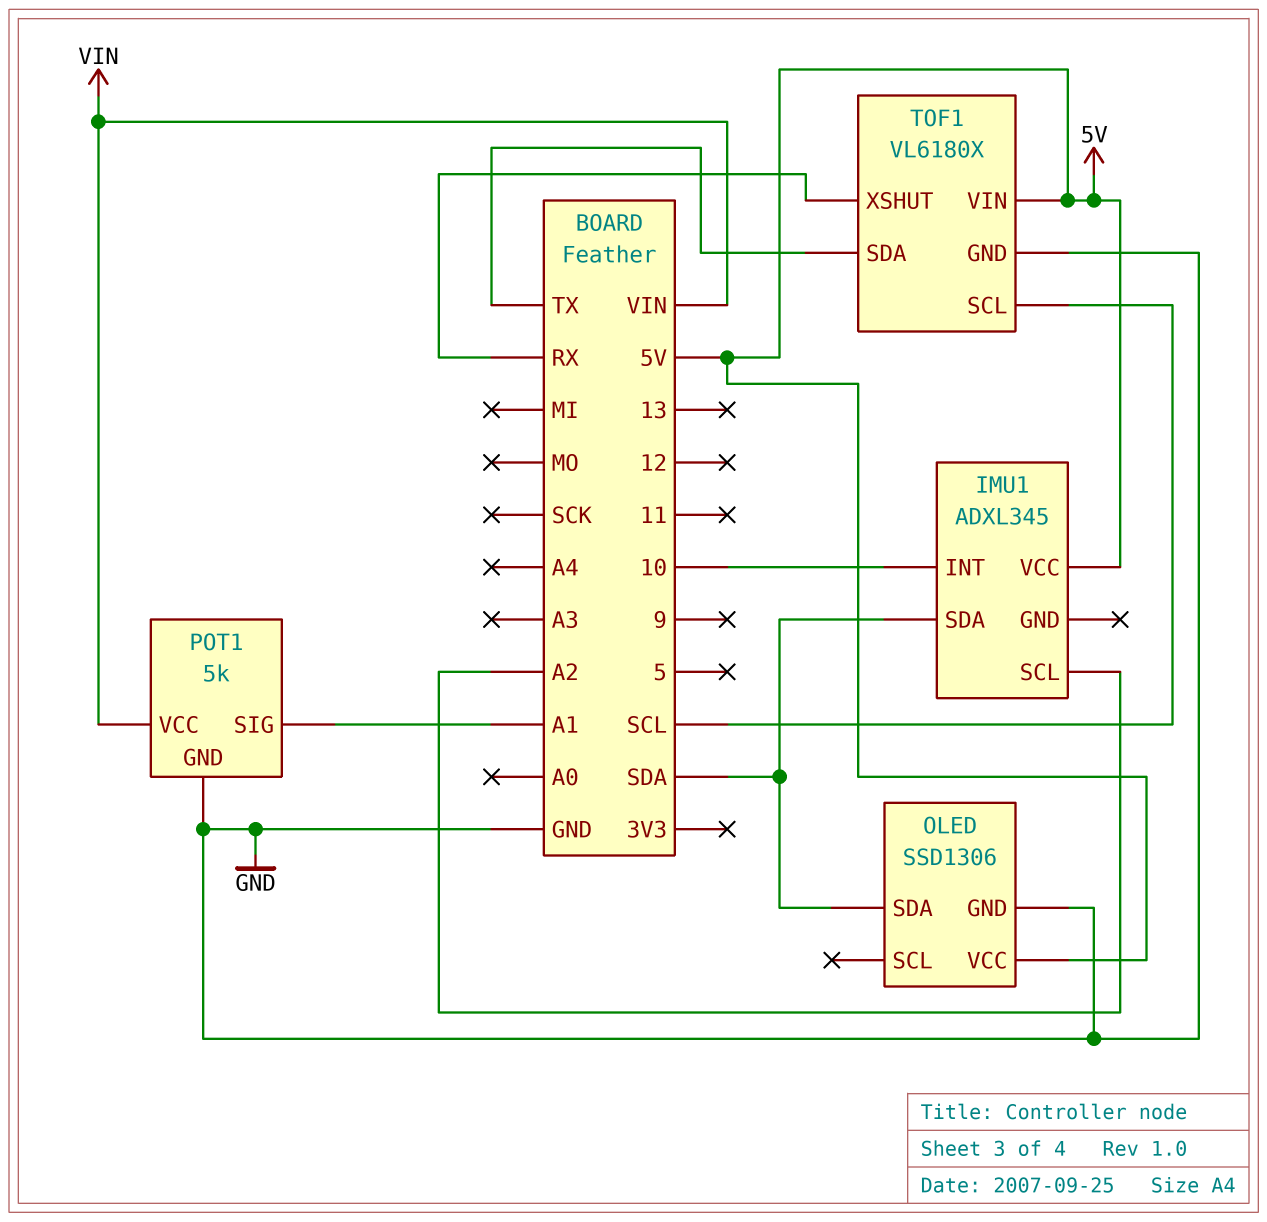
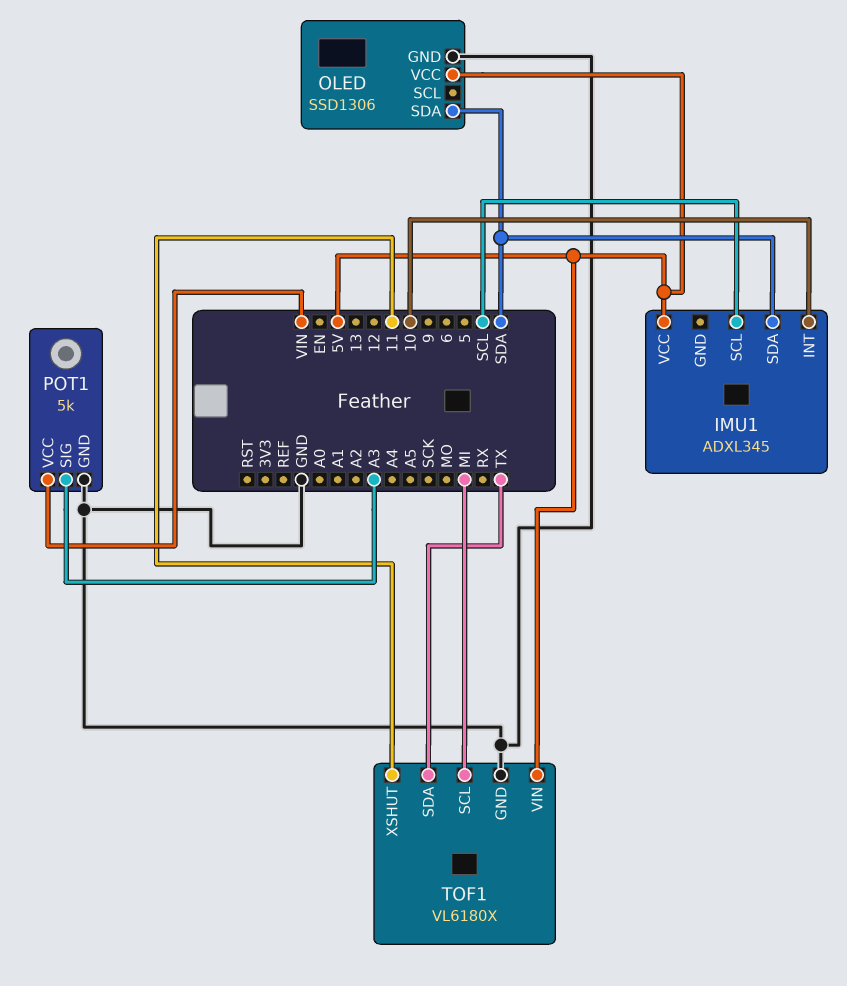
IMU1 pin SCL: A2 -> SCL
POT1 pin SIG: A1 -> A3
TOF1 pin SCL: SCL -> MI
TOF1 pin XSHUT: RX -> 11

